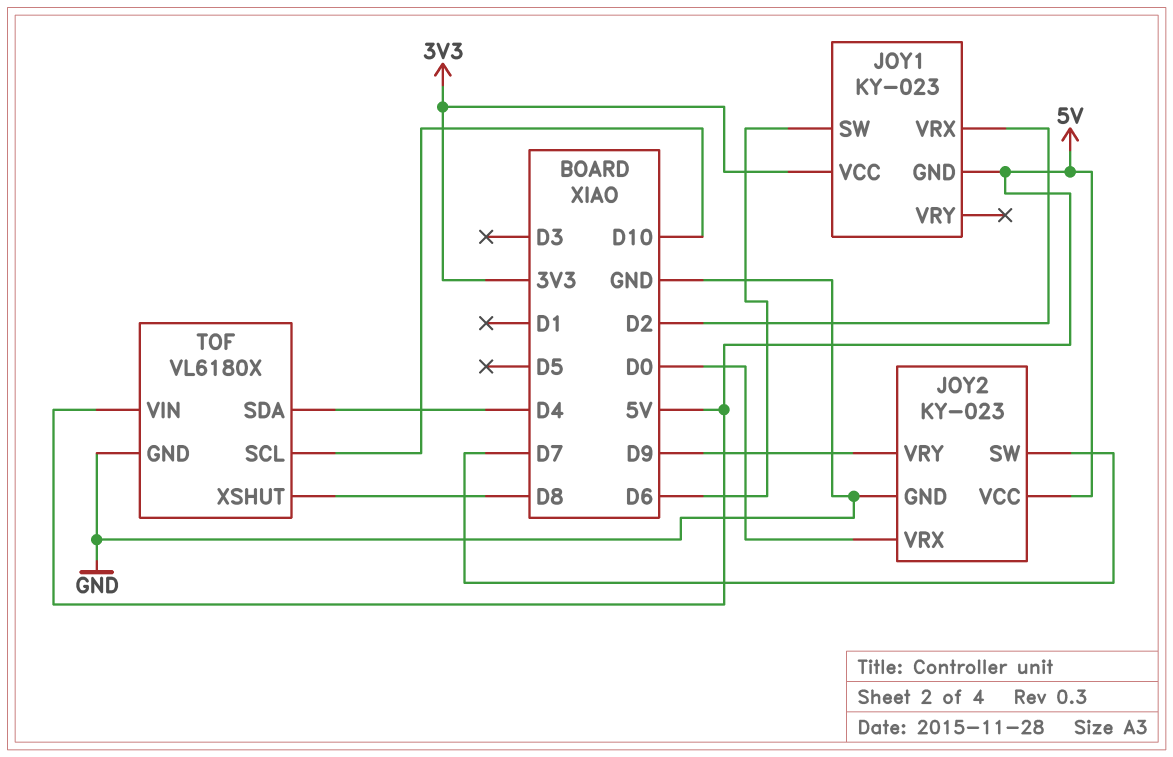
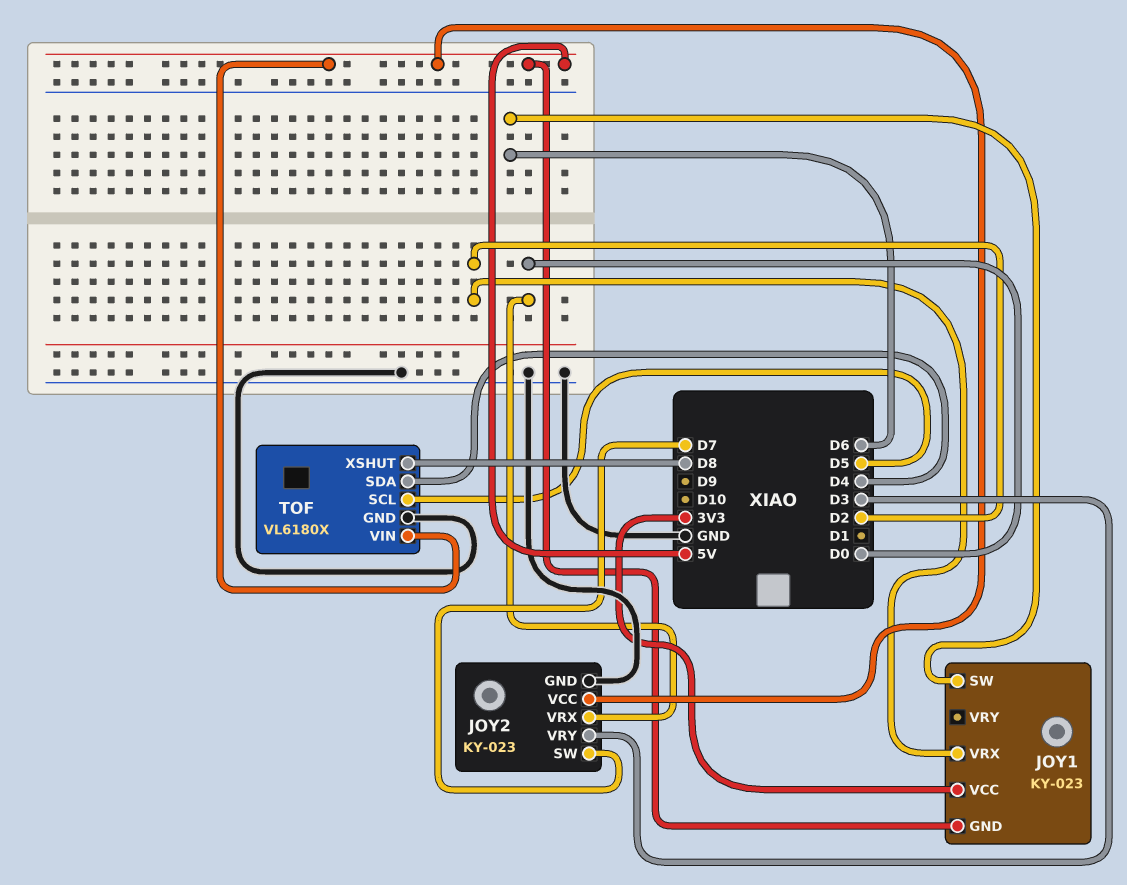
JOY2 pin VRY: D9 -> D3
TOF pin SCL: D10 -> D5

